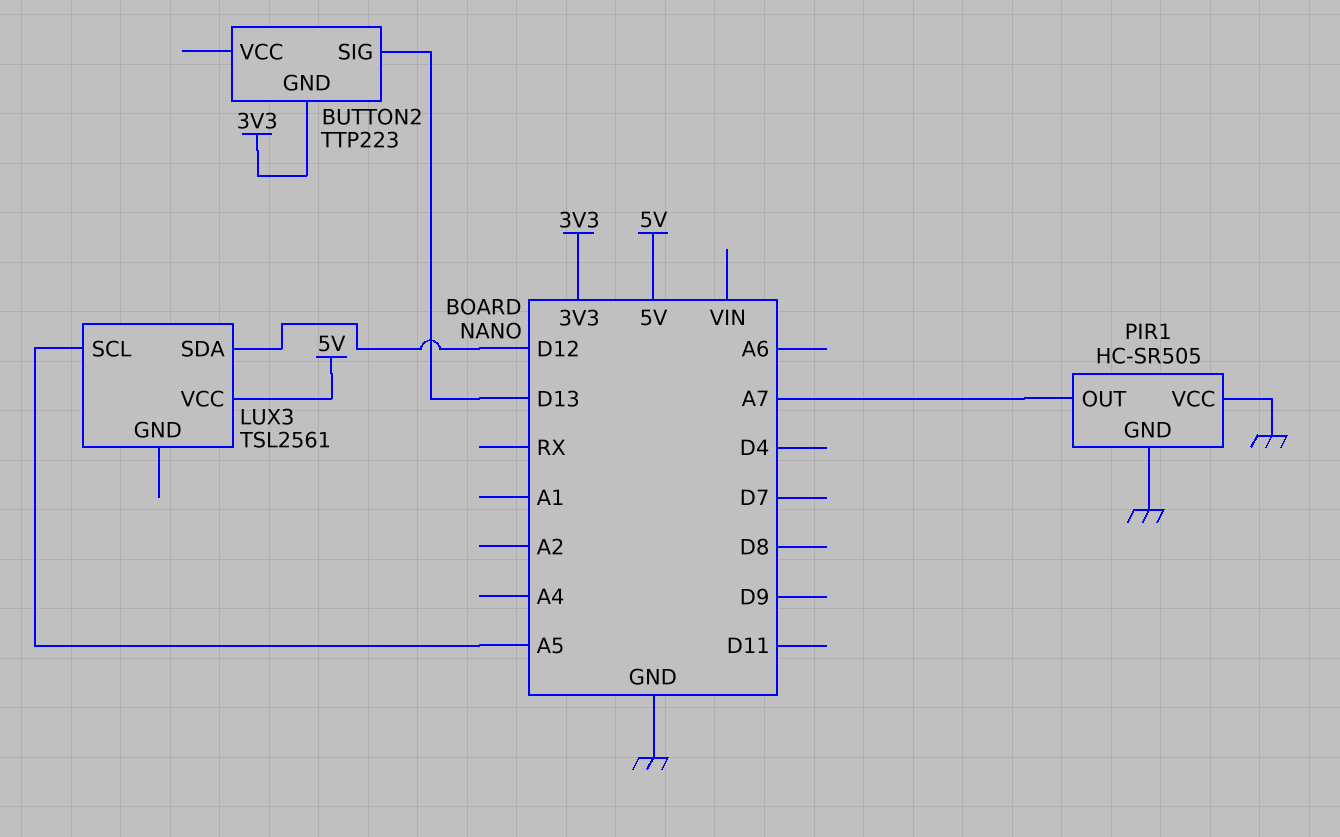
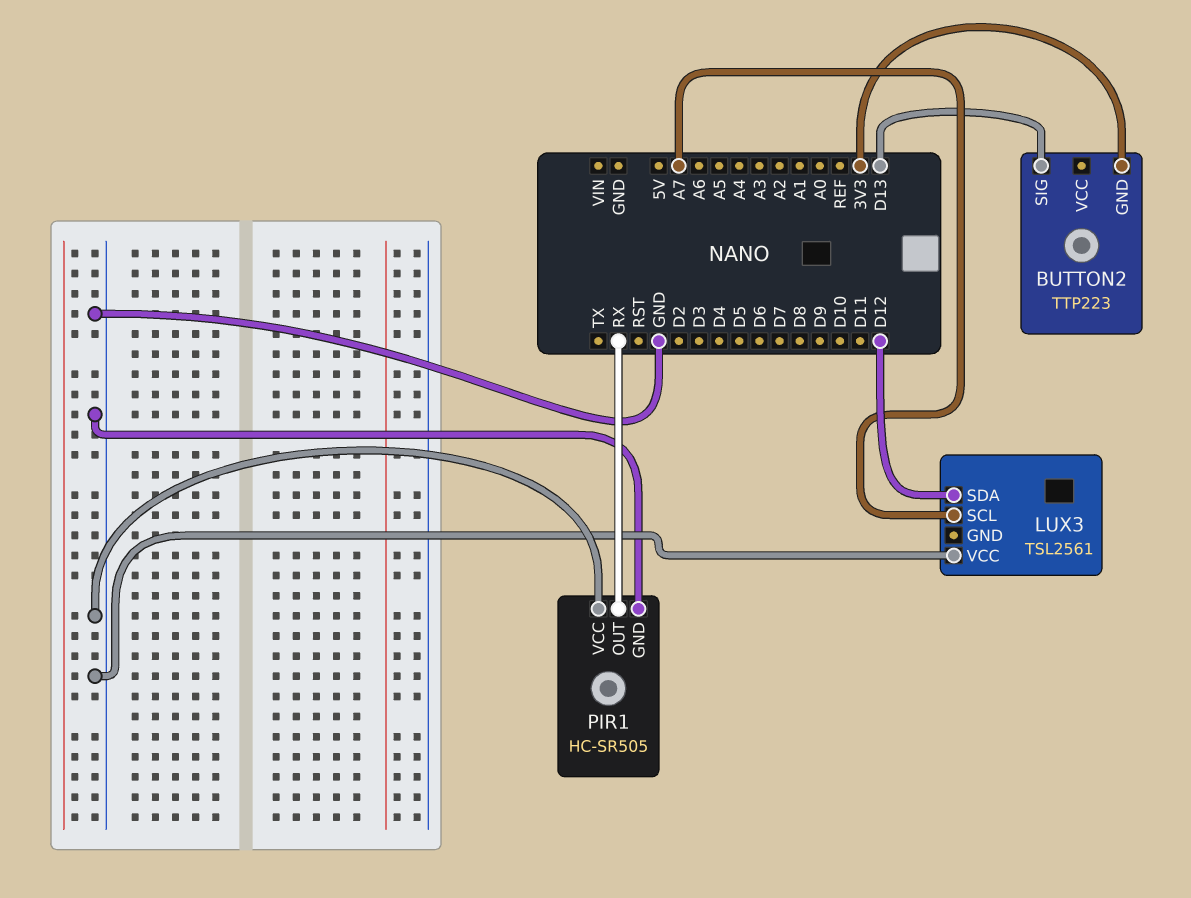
LUX3 pin SCL: A5 -> A7
LUX3 pin VCC: 5V -> GND
PIR1 pin OUT: A7 -> RX

